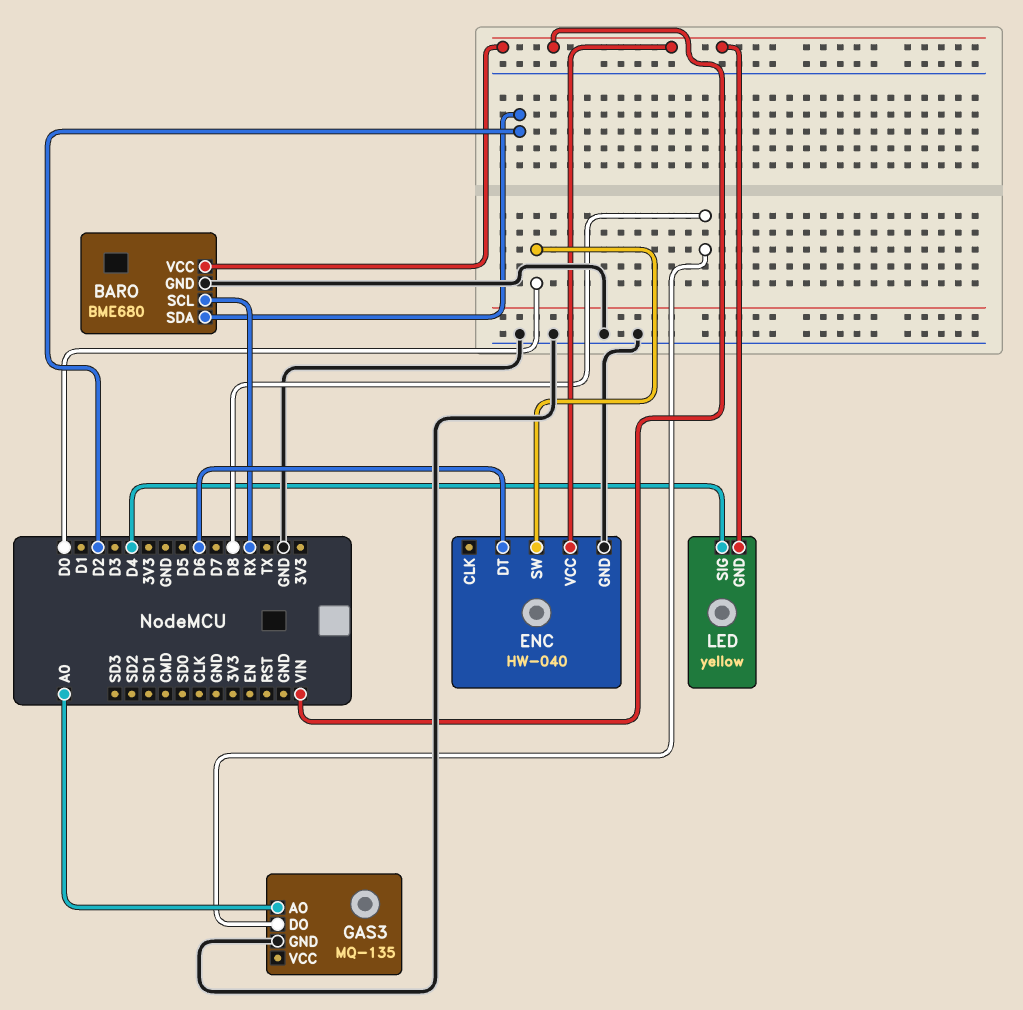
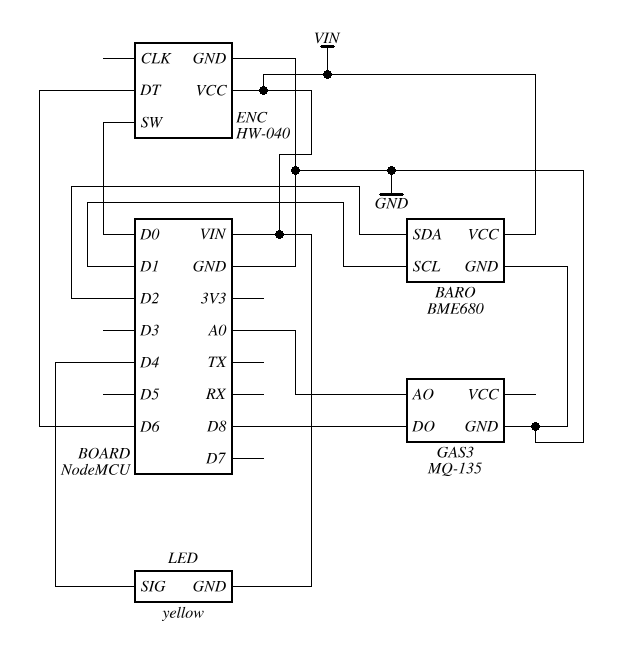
BARO pin SCL: RX -> D1

